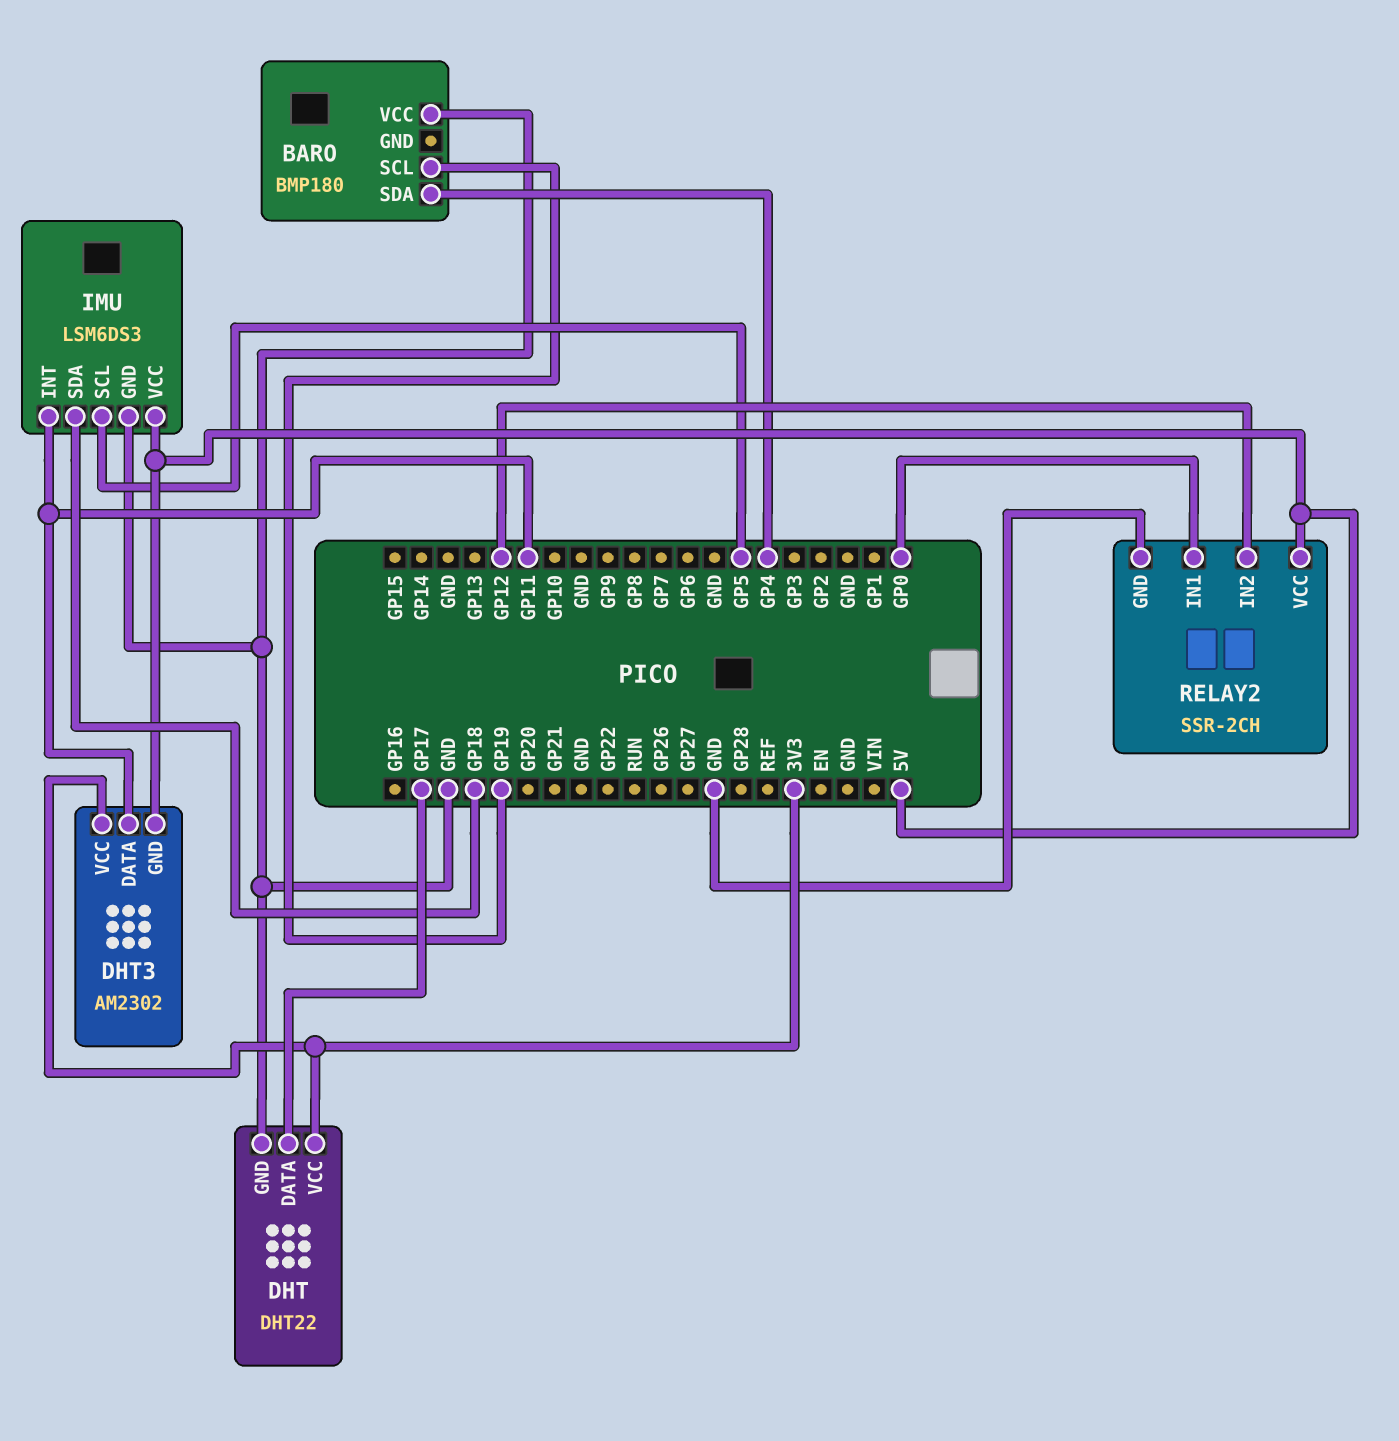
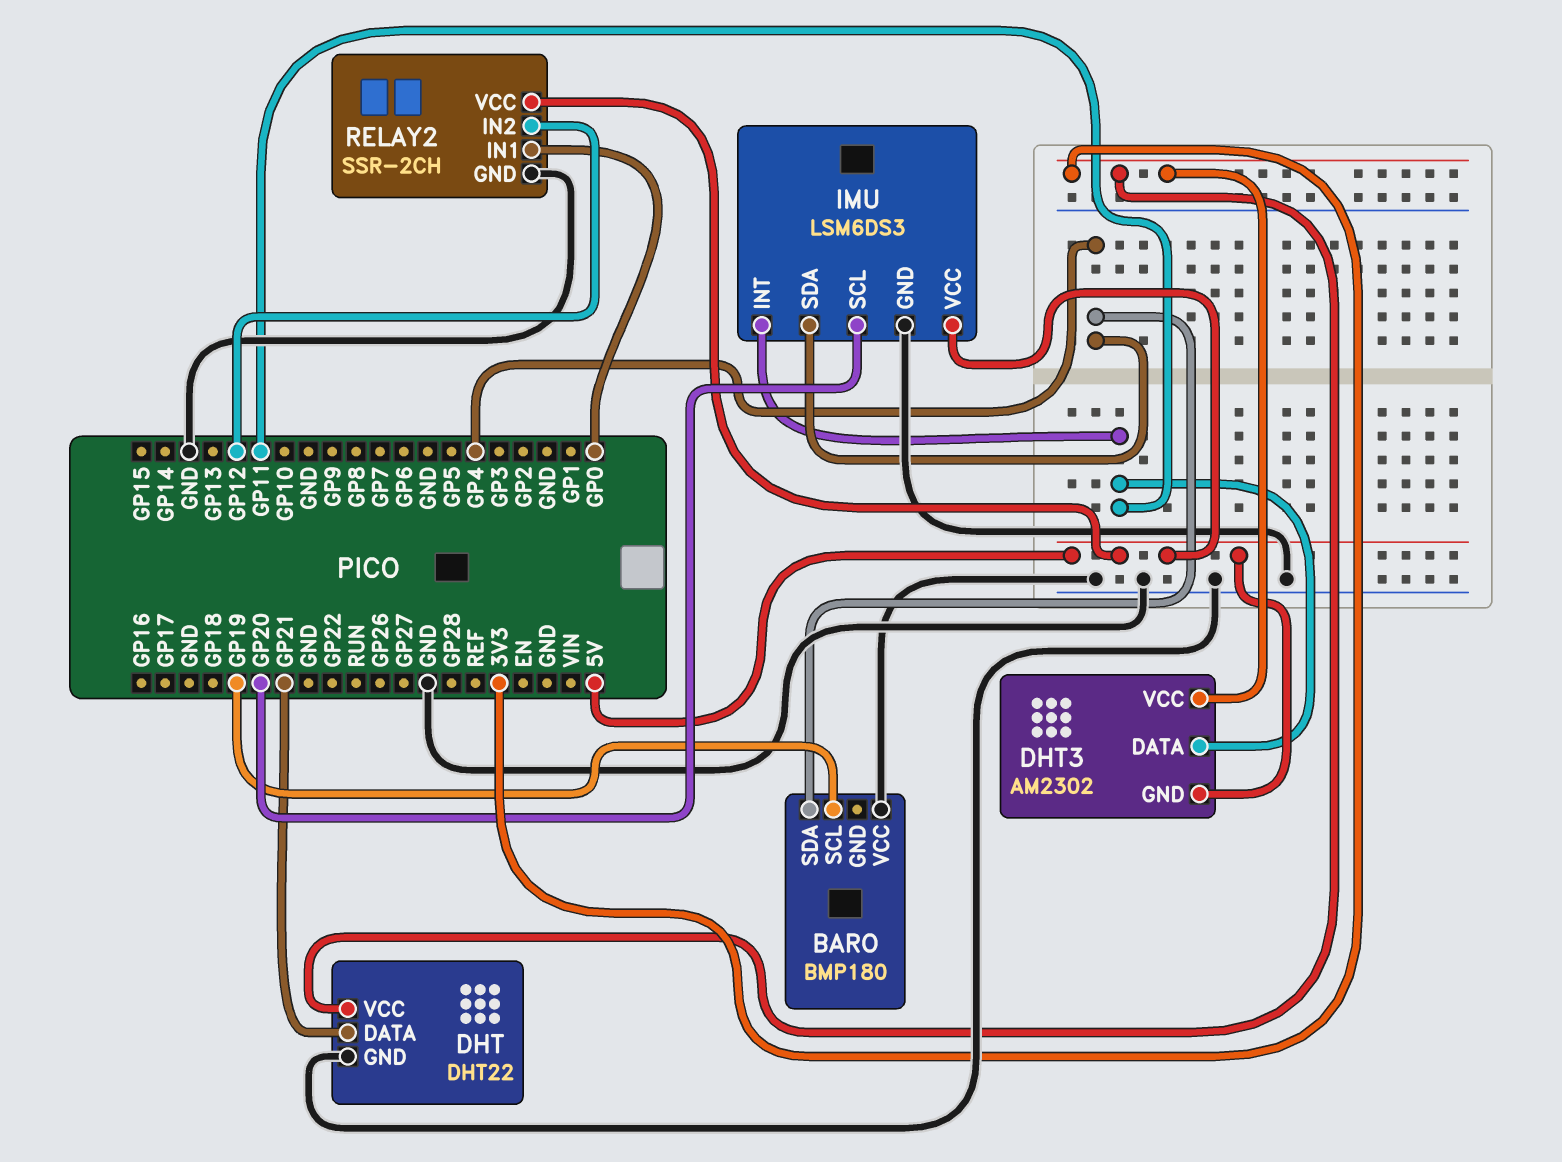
DHT pin DATA: GP17 -> GP21
IMU pin SCL: GP5 -> GP20
IMU pin SDA: GP18 -> GP4

